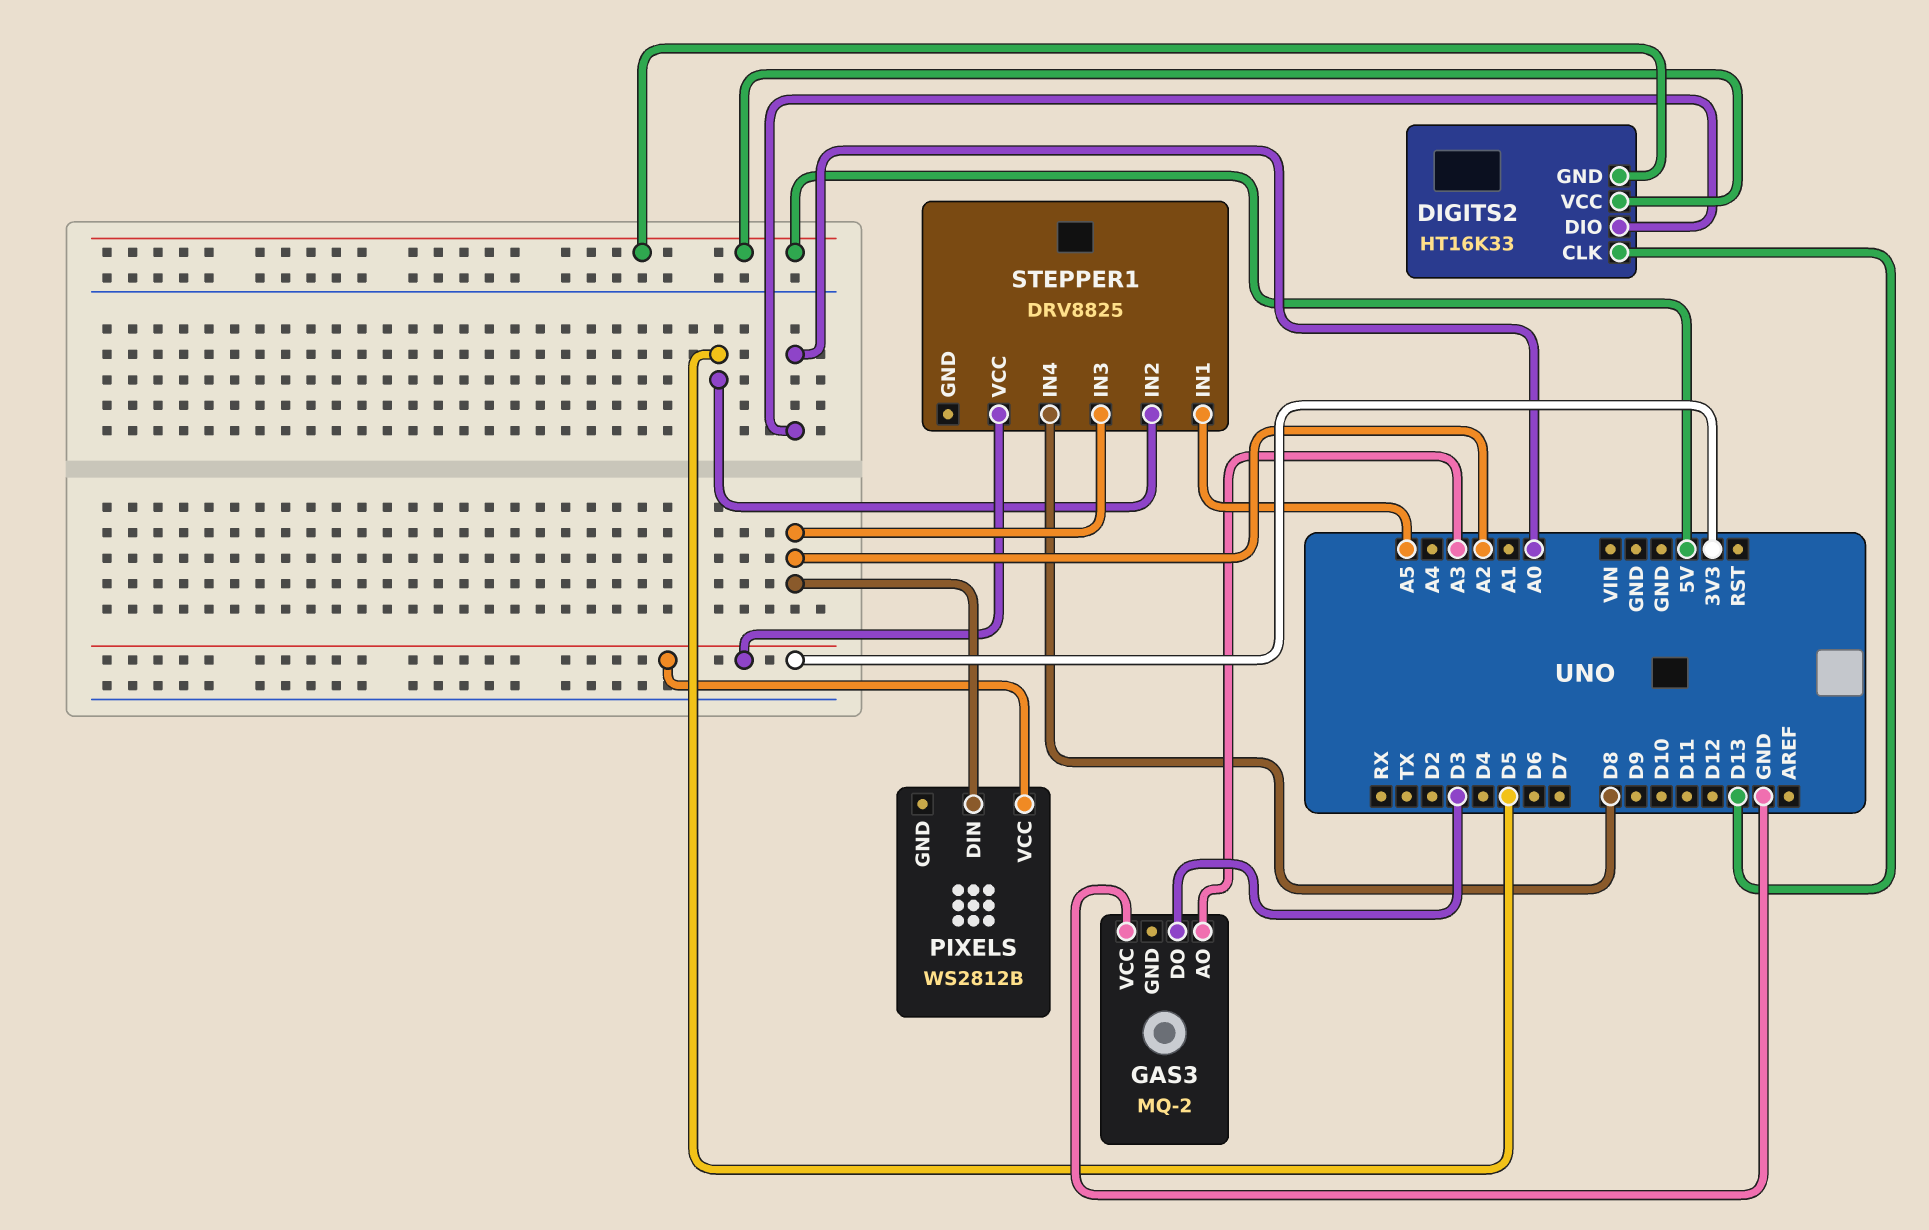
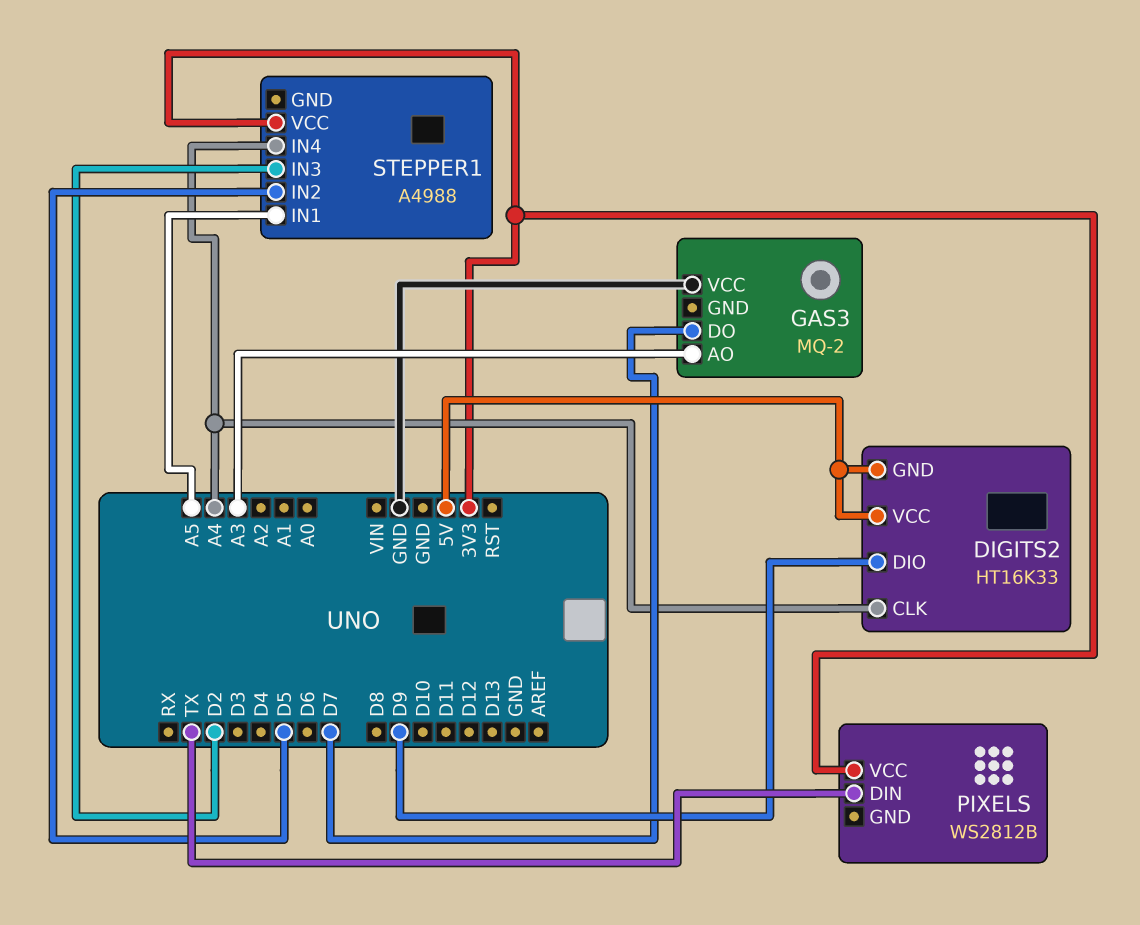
DIGITS2 pin CLK: D13 -> A4
DIGITS2 pin DIO: A0 -> D9
GAS3 pin DO: D3 -> D7
PIXELS pin DIN: A2 -> TX
STEPPER1: DRV8825 -> A4988
STEPPER1 pin IN3: A2 -> D2
STEPPER1 pin IN4: D8 -> A4

